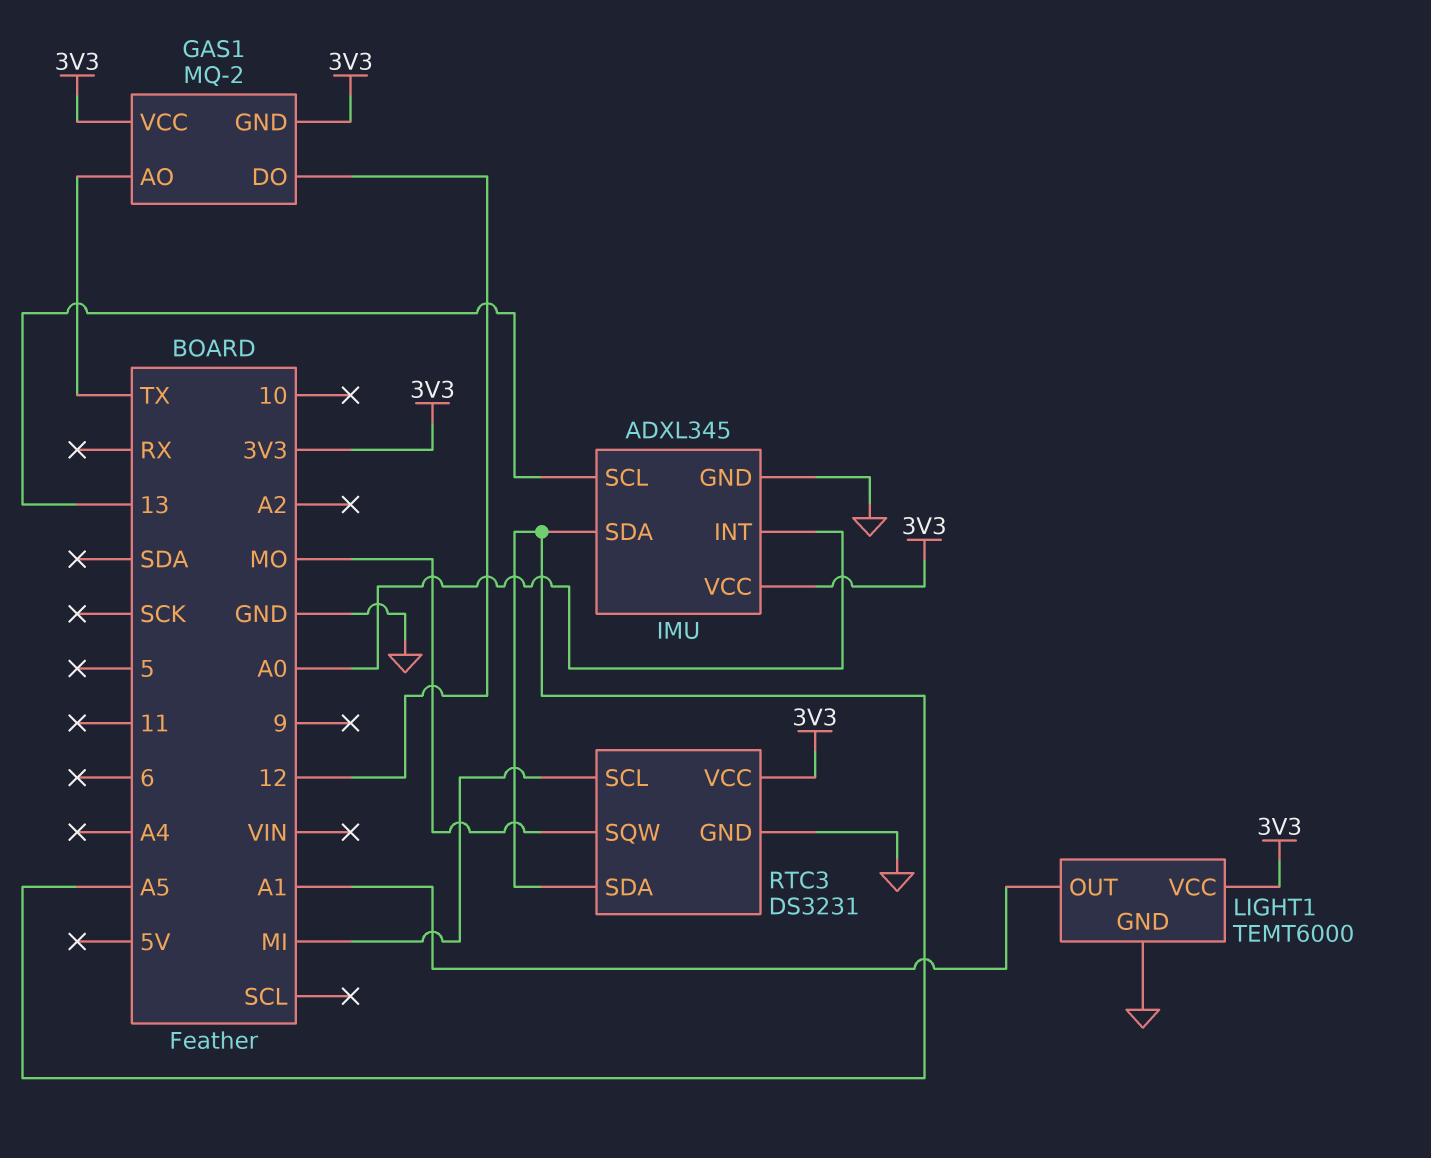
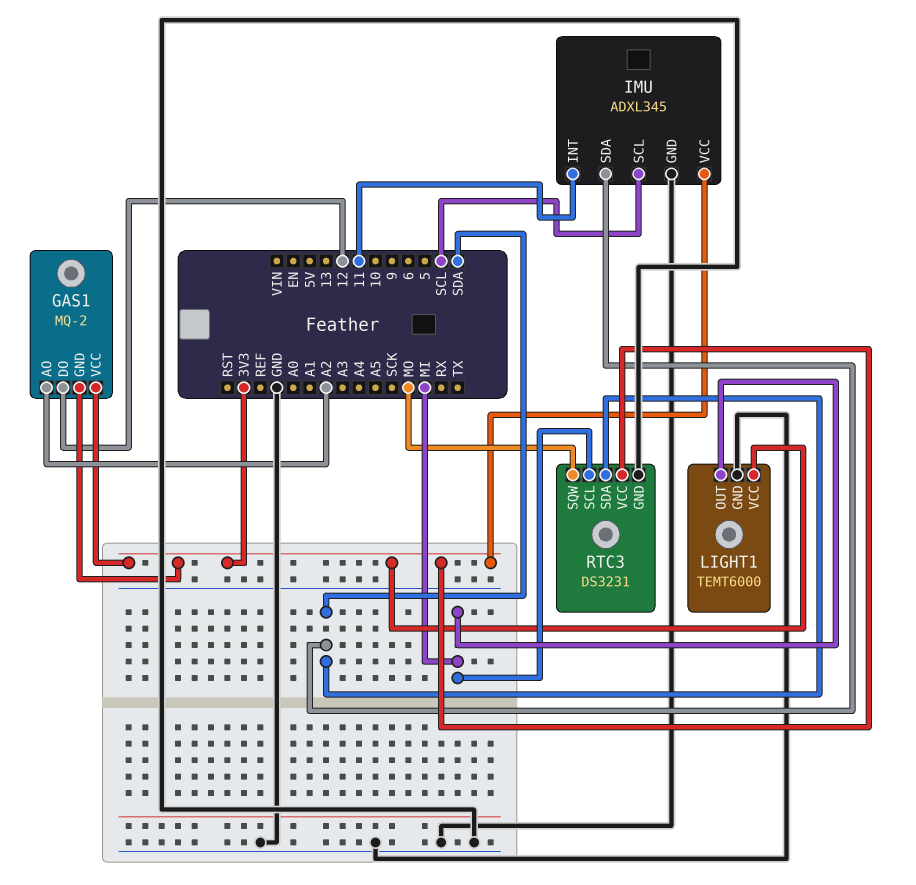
GAS1 pin AO: TX -> A2
IMU pin INT: A0 -> 11
IMU pin SCL: 13 -> SCL
IMU pin SDA: A5 -> SDA
LIGHT1 pin OUT: A1 -> MI
RTC3 pin SDA: A5 -> SDA

